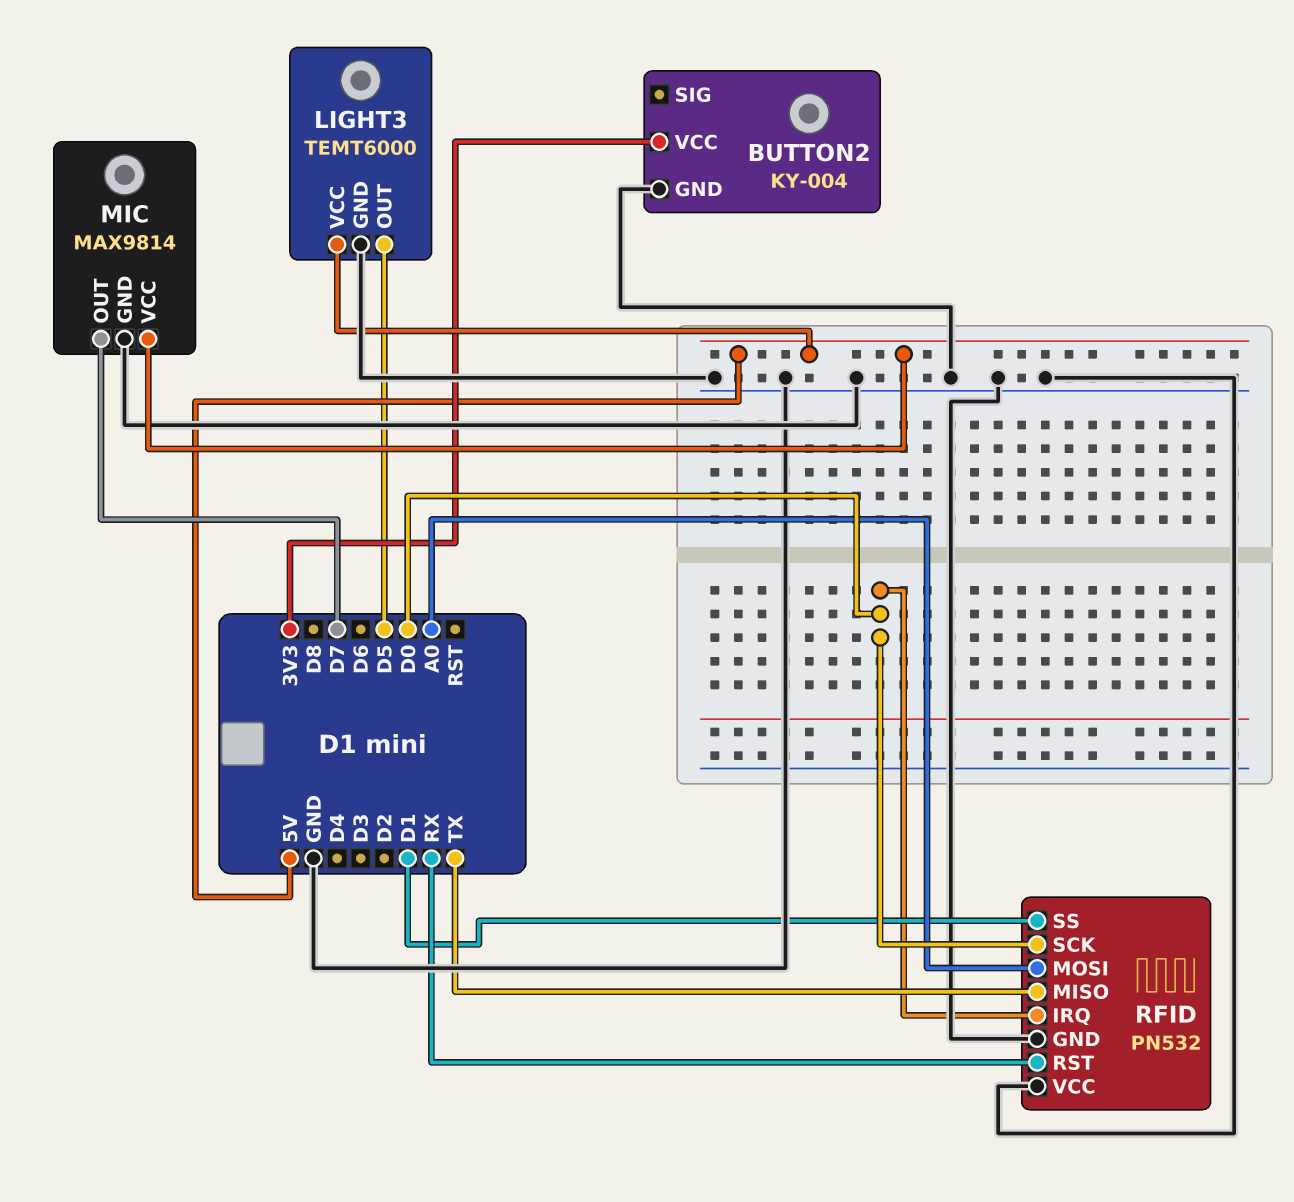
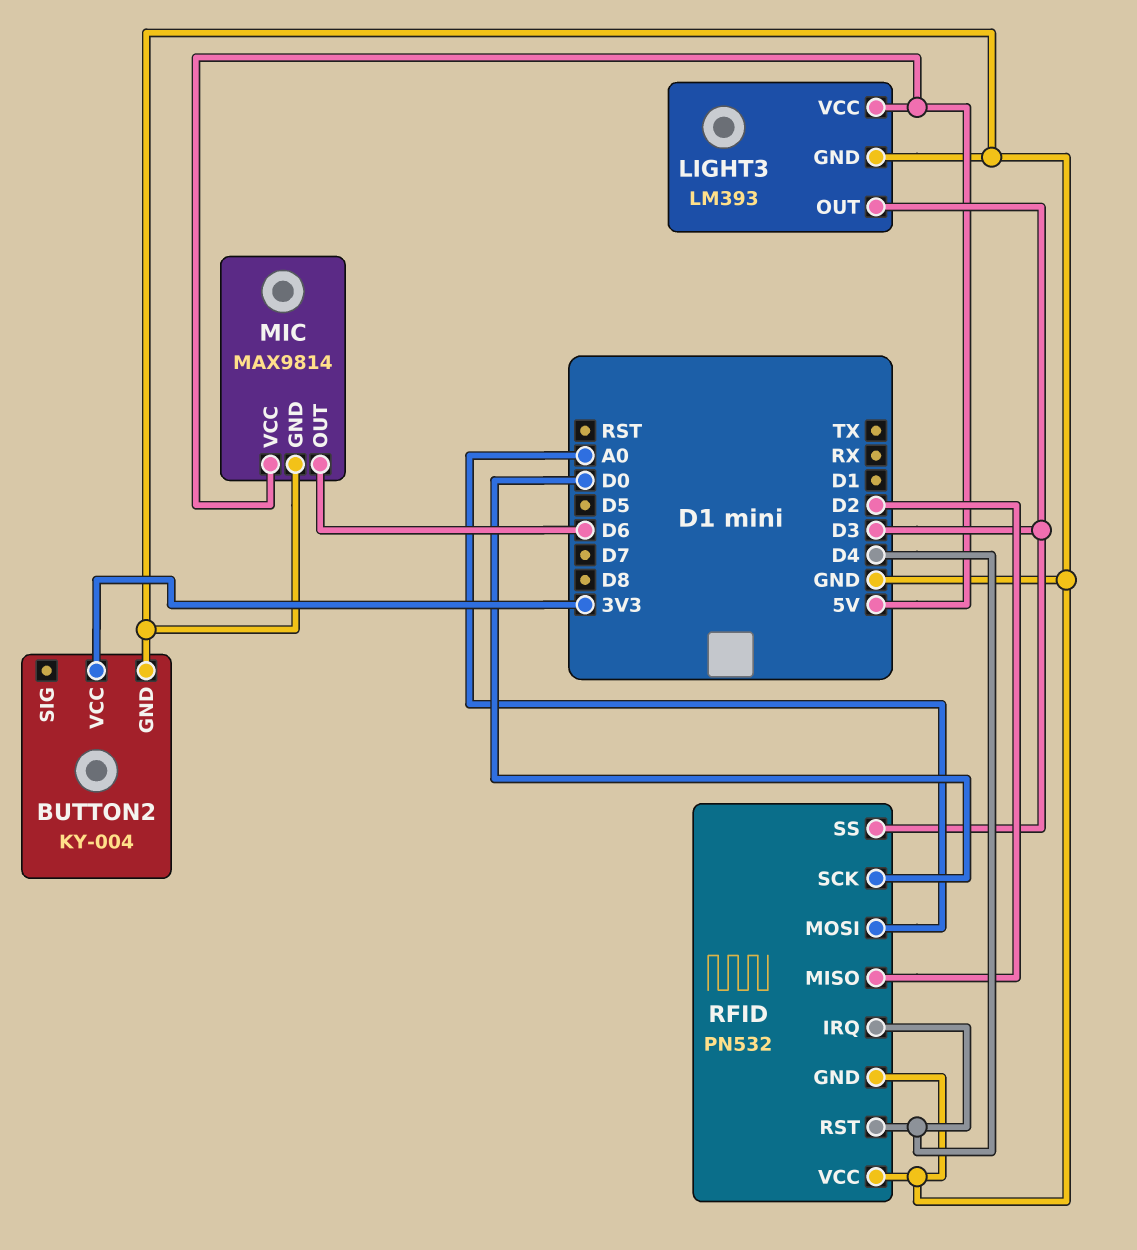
LIGHT3: TEMT6000 -> LM393
LIGHT3 pin OUT: D5 -> D3
MIC pin OUT: D7 -> D6
RFID pin IRQ: D0 -> D4
RFID pin MISO: TX -> D2
RFID pin RST: RX -> D4
RFID pin SS: D1 -> D3

